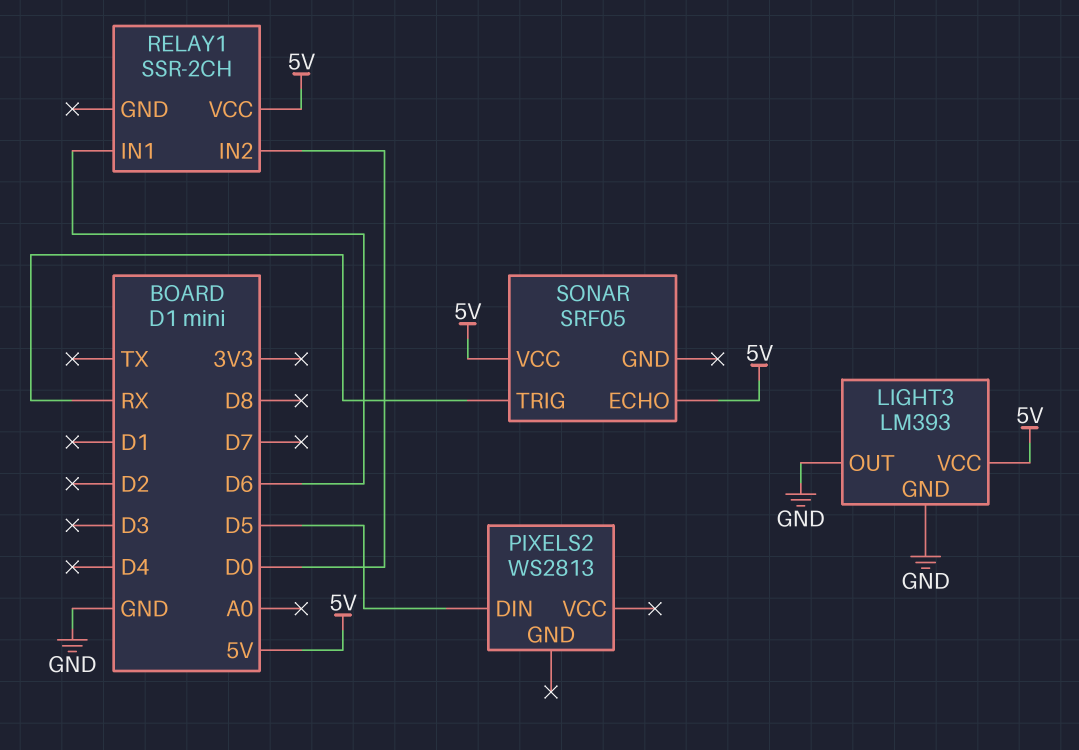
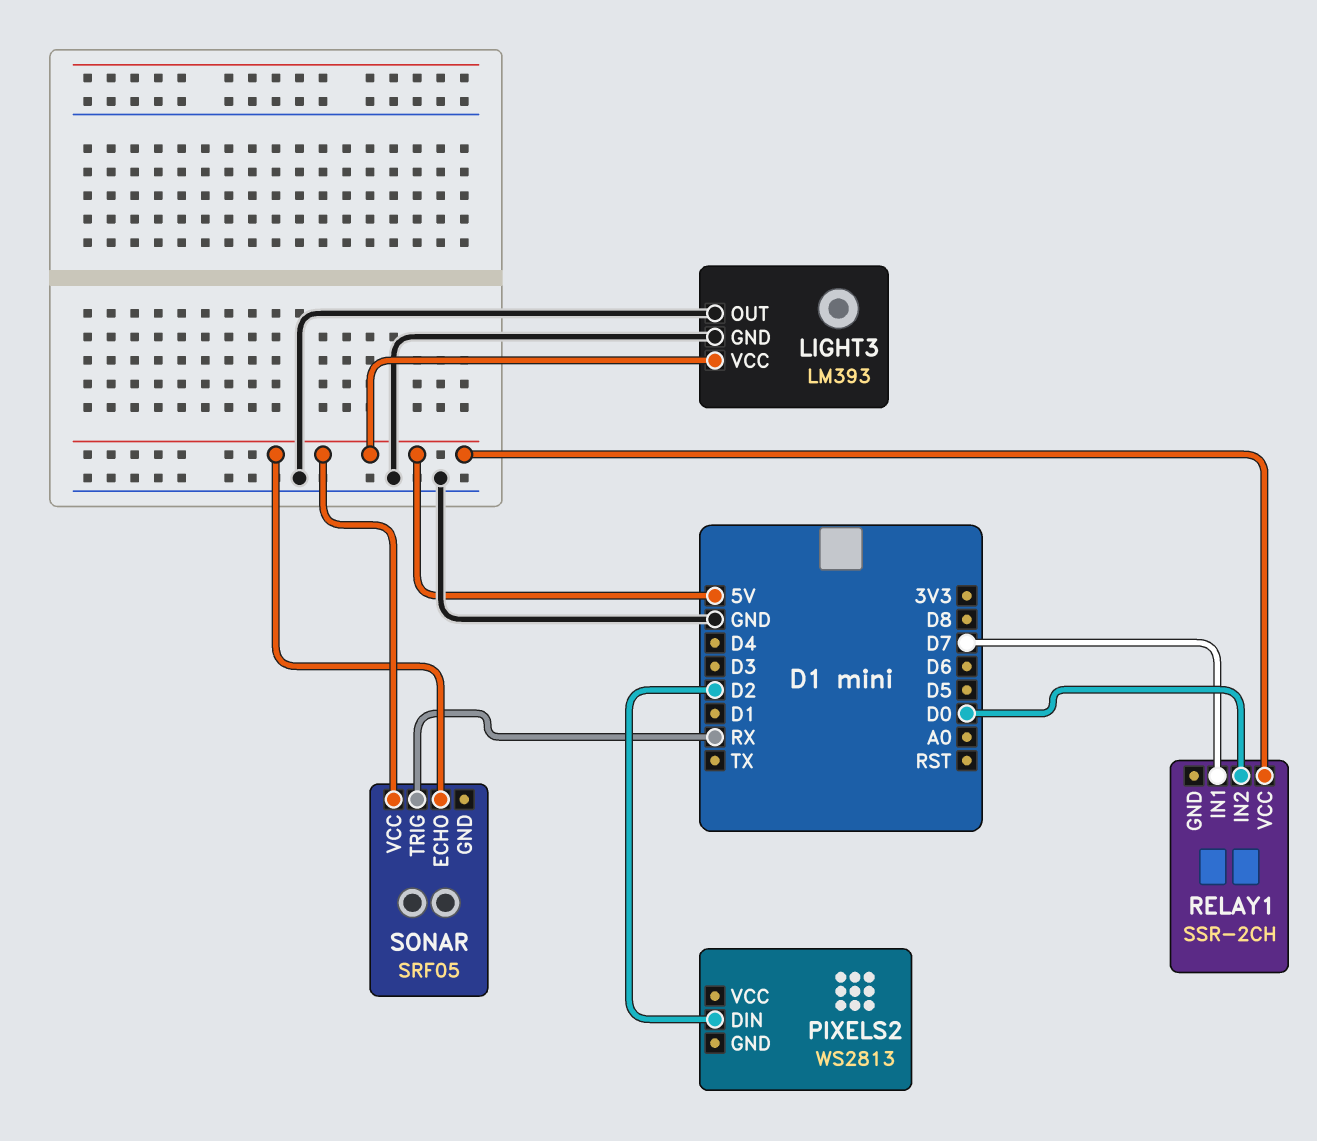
PIXELS2 pin DIN: D5 -> D2
RELAY1 pin IN1: D6 -> D7

